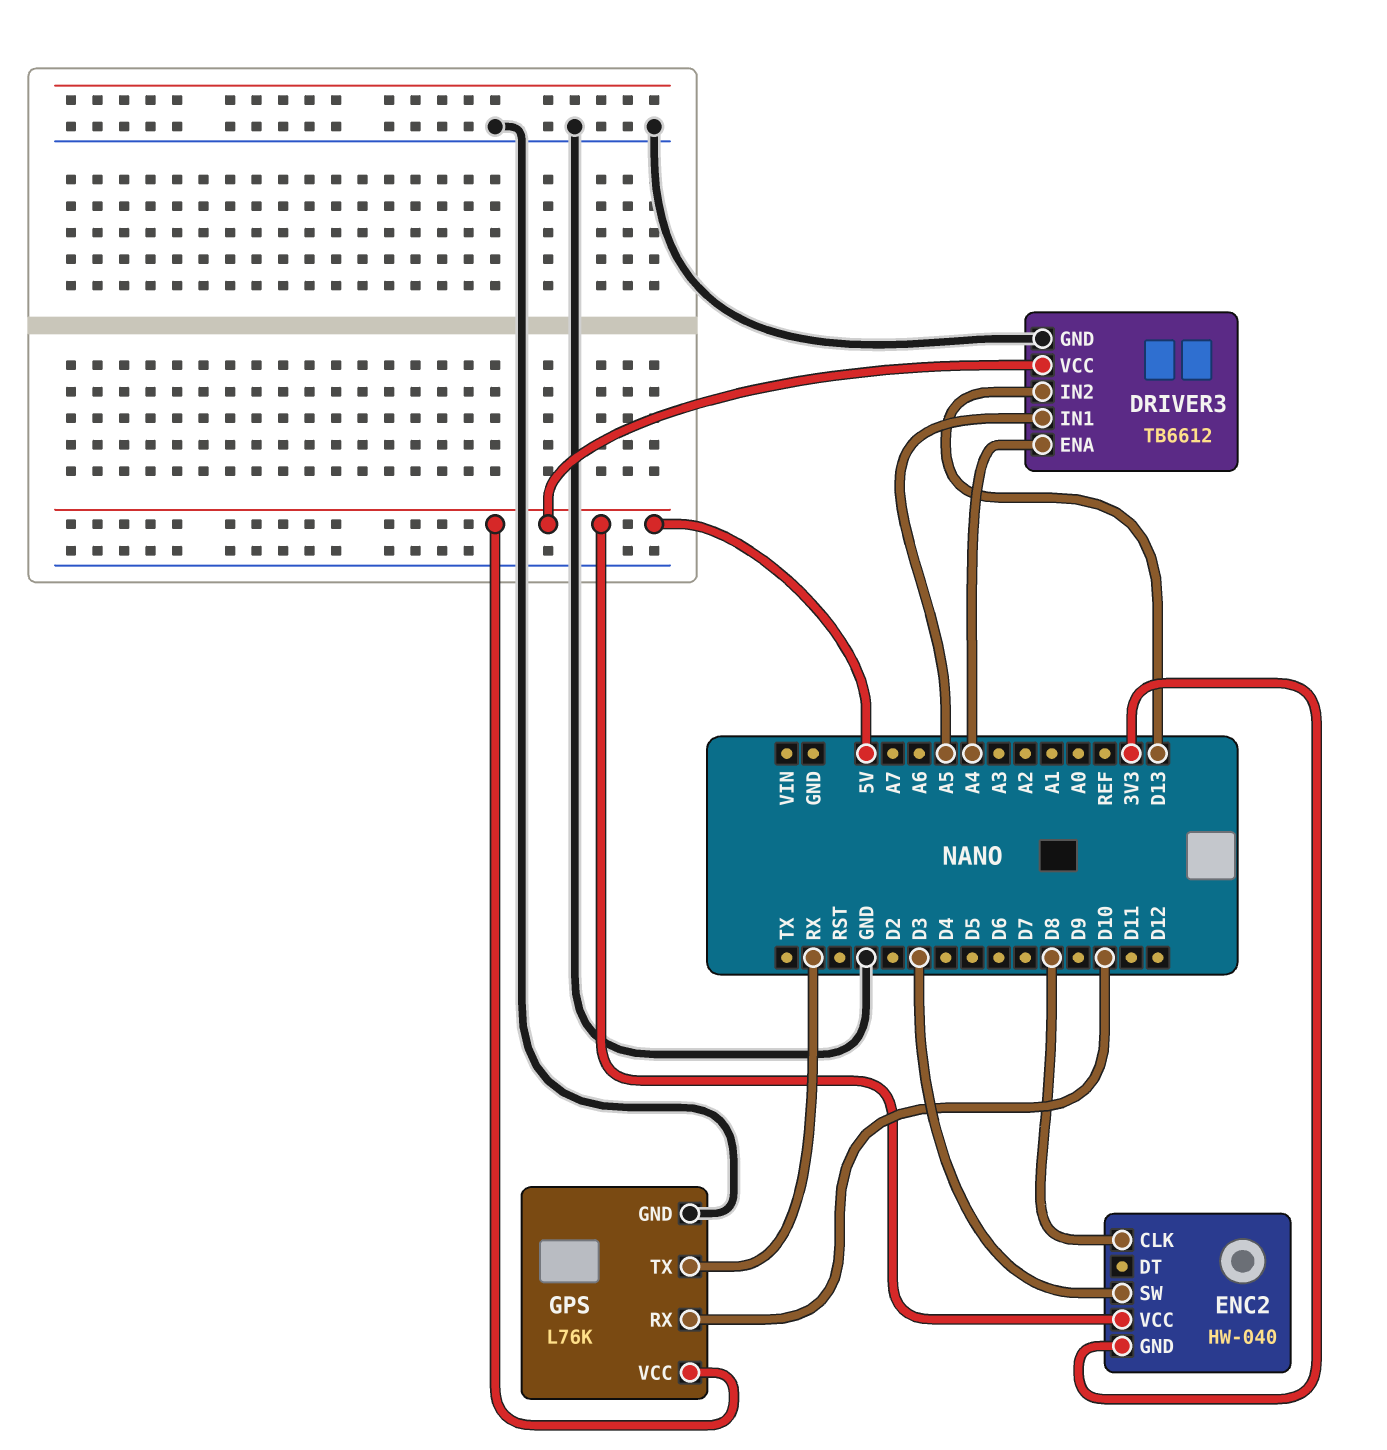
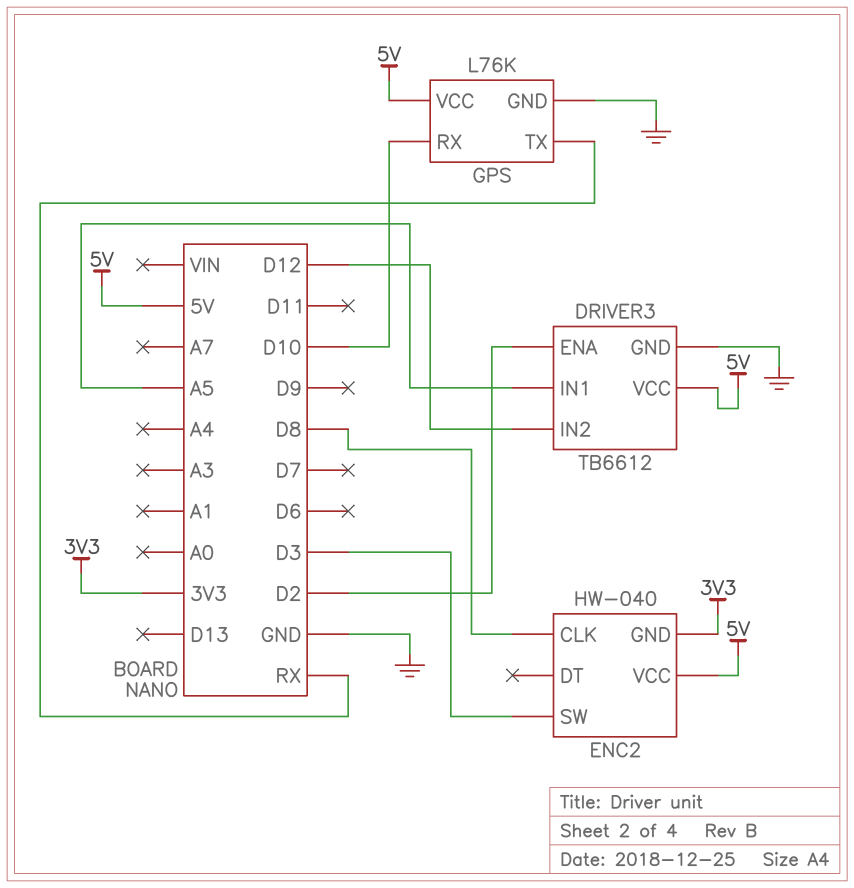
DRIVER3 pin ENA: A4 -> D2
DRIVER3 pin IN2: D13 -> D12

